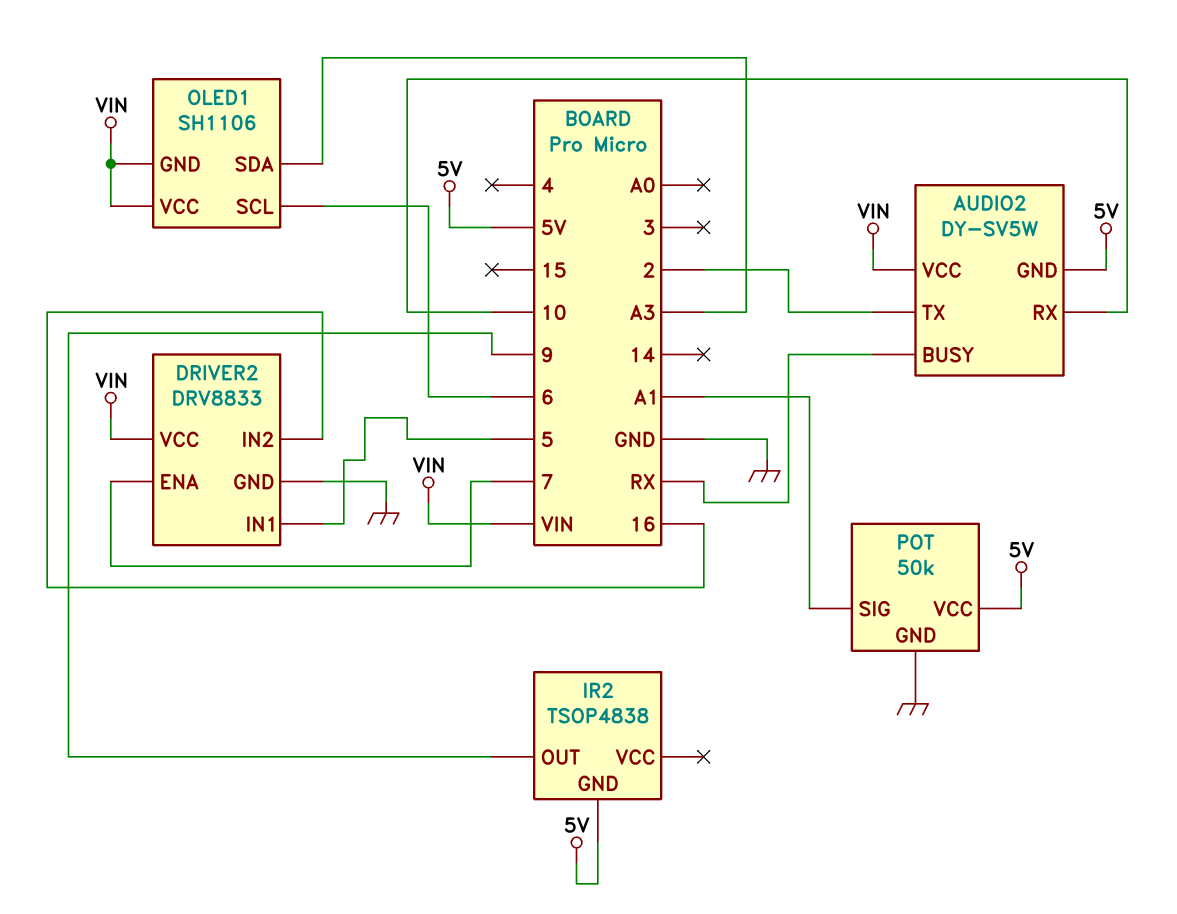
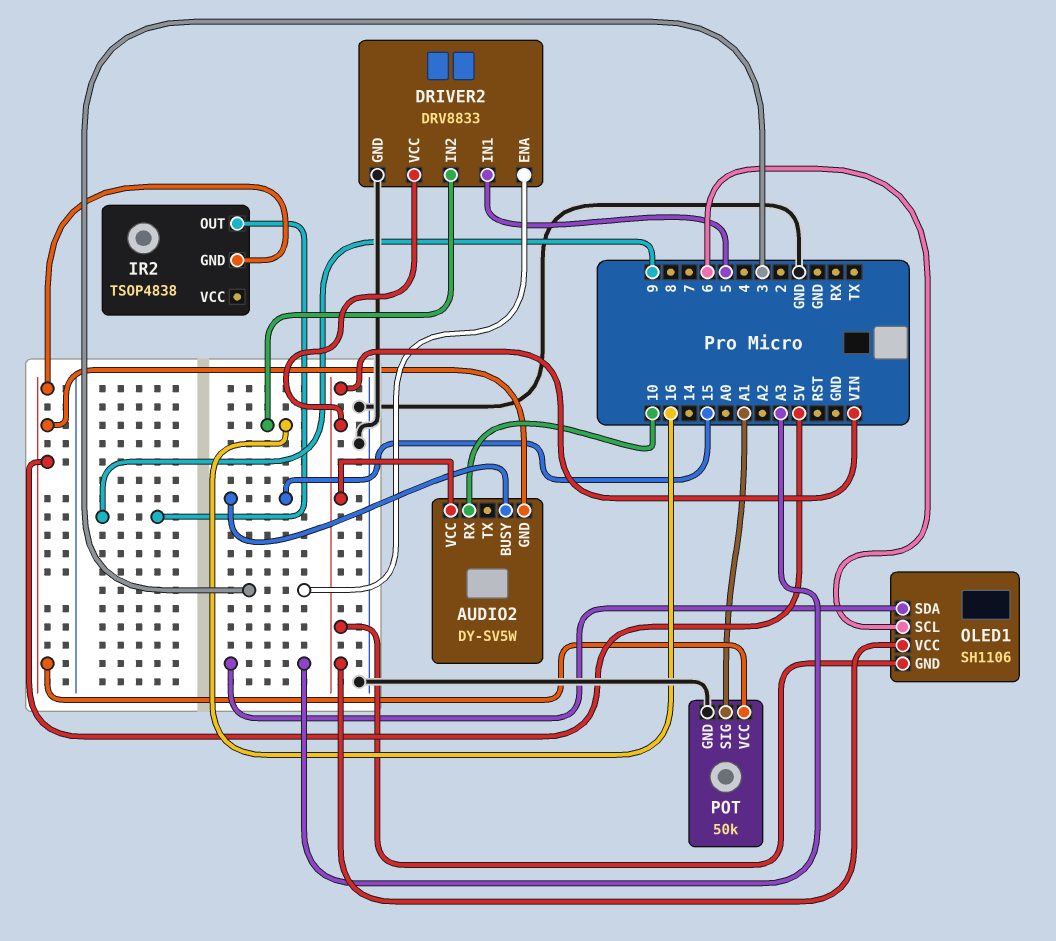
AUDIO2 pin BUSY: RX -> 15
AUDIO2 pin TX: 2 -> none
DRIVER2 pin ENA: 7 -> 3

